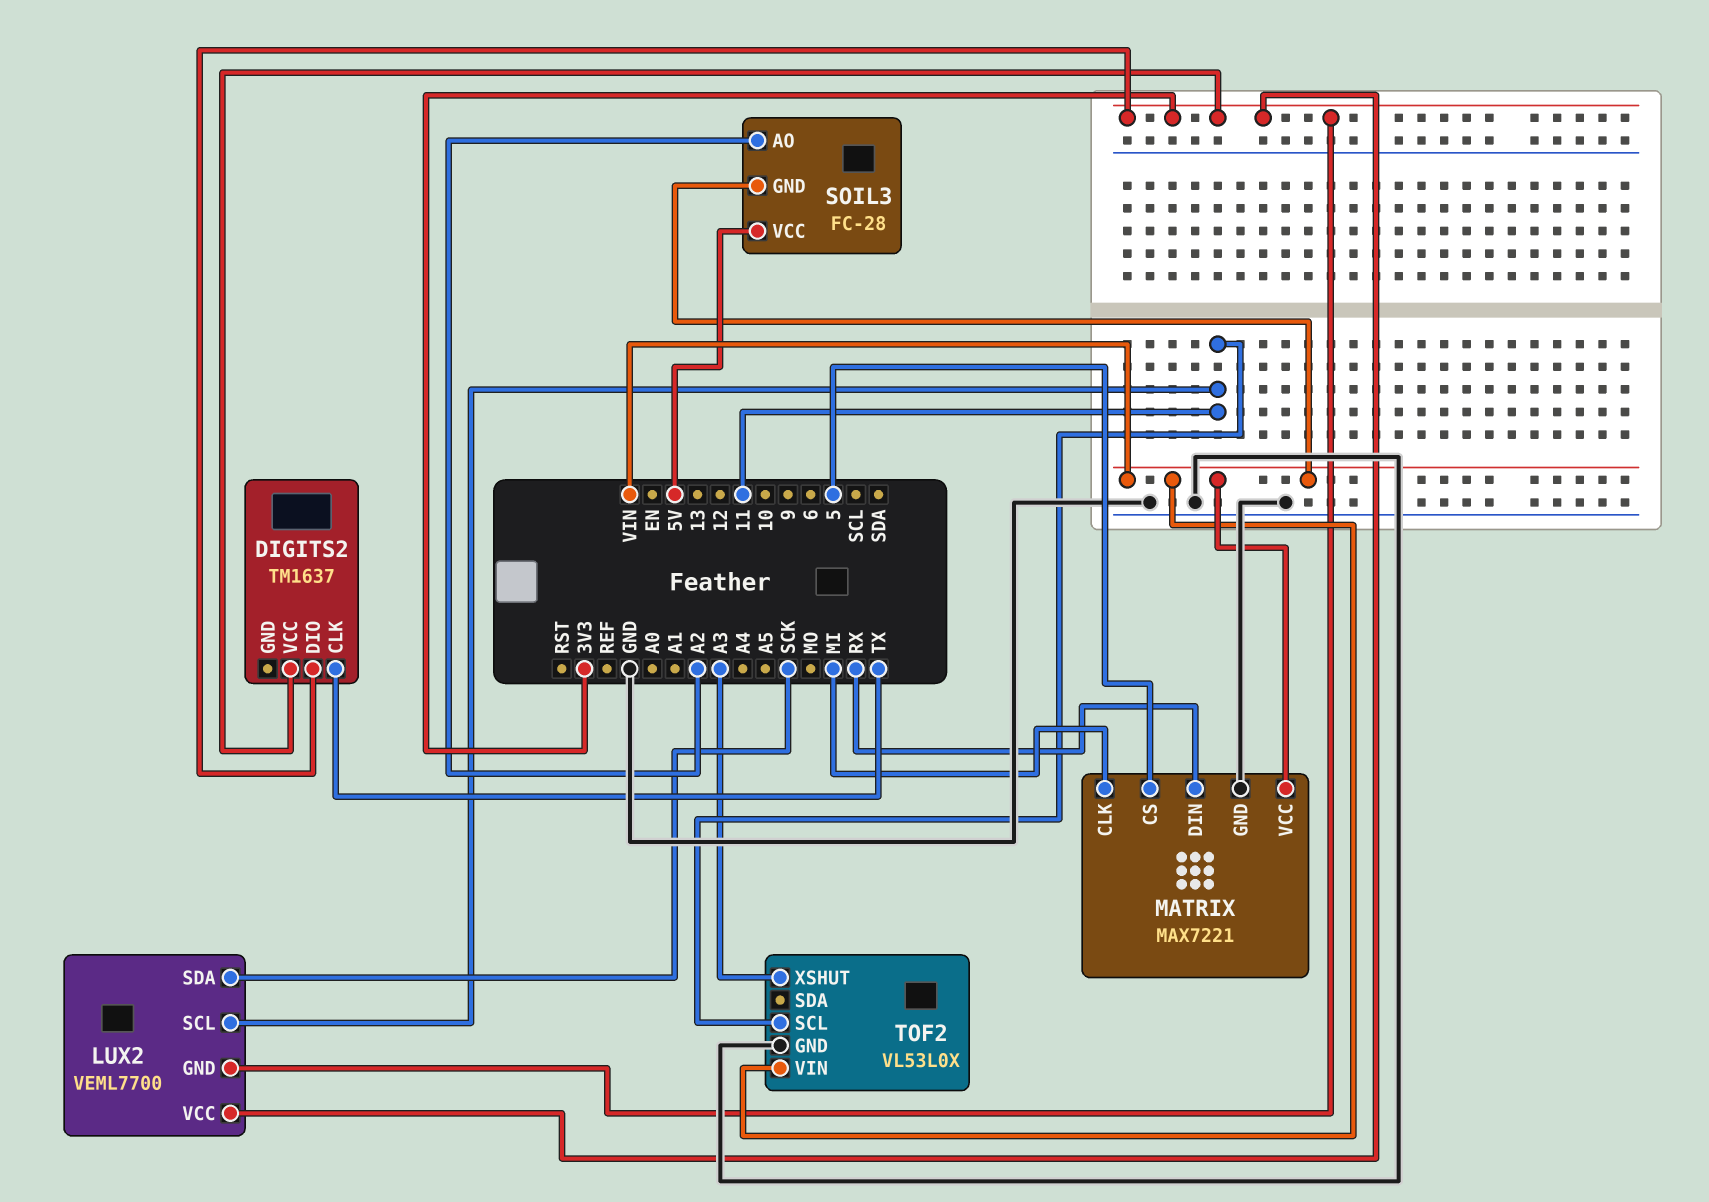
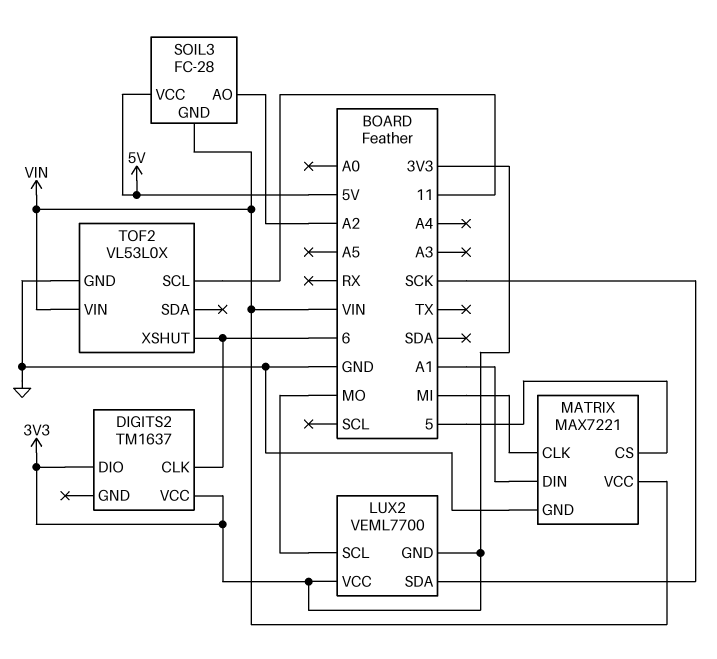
DIGITS2 pin CLK: TX -> 6
LUX2 pin SCL: 11 -> MO
MATRIX pin DIN: RX -> A1
TOF2 pin XSHUT: A3 -> 6

